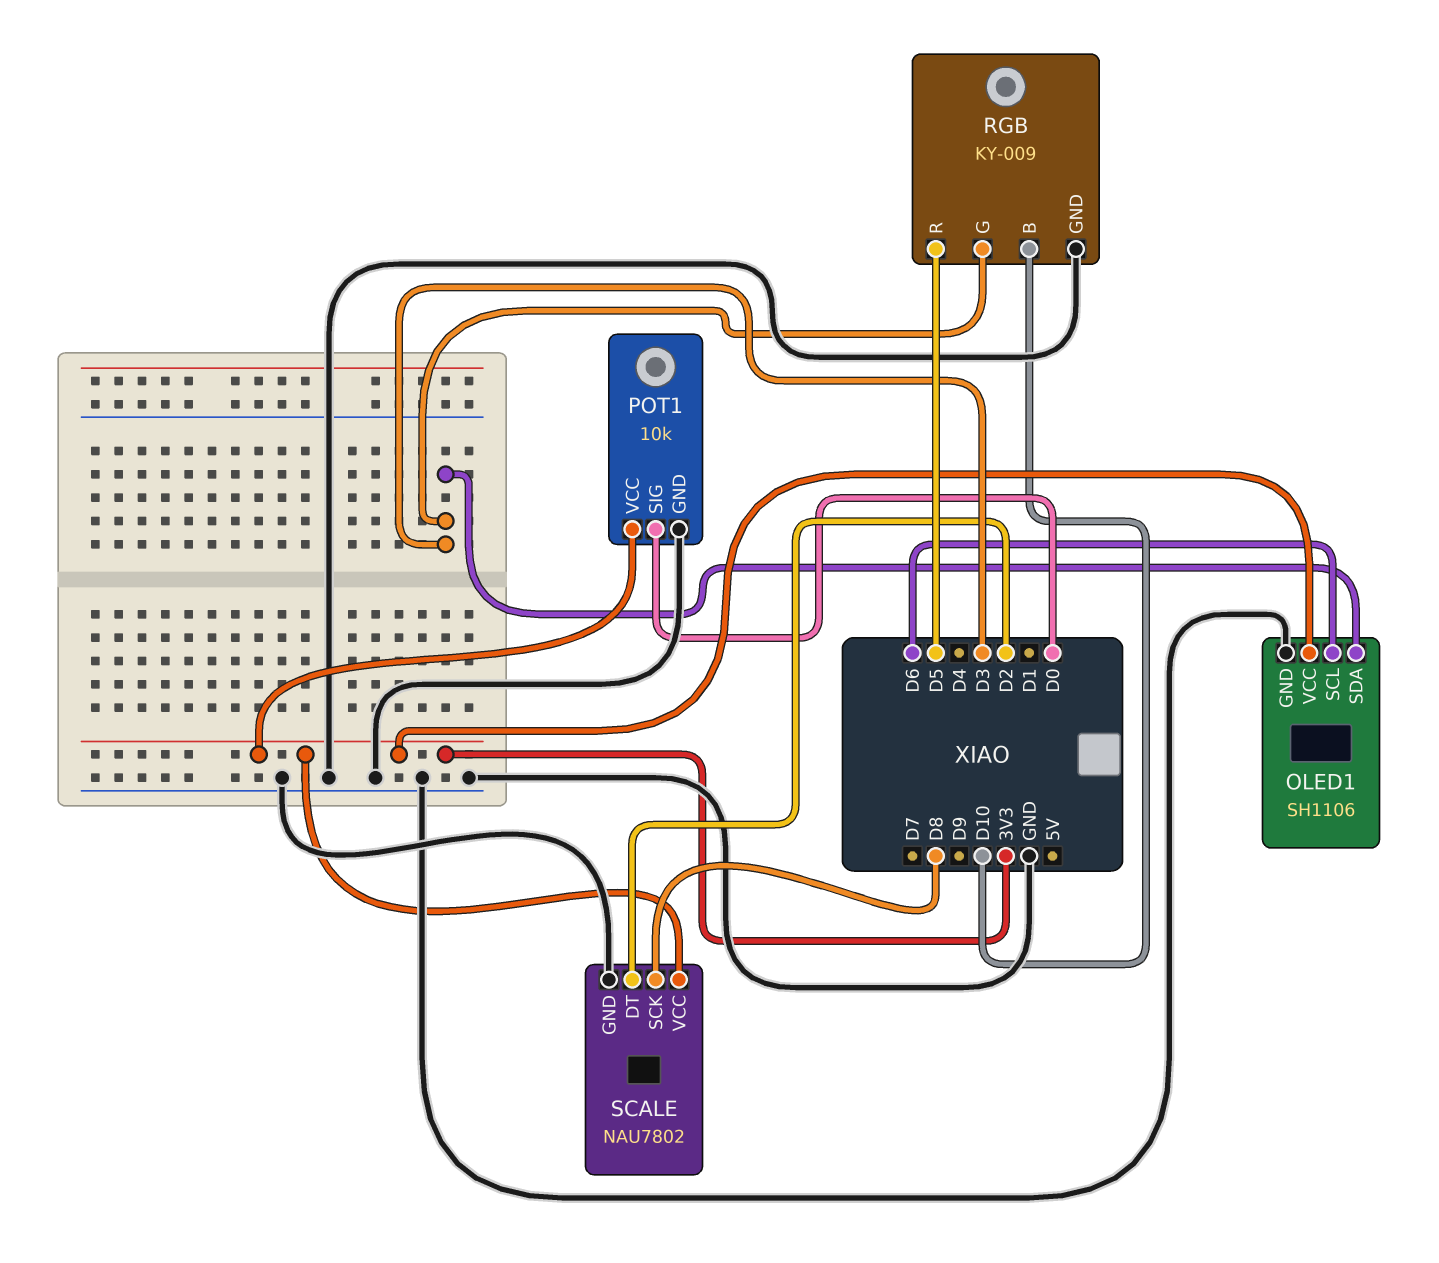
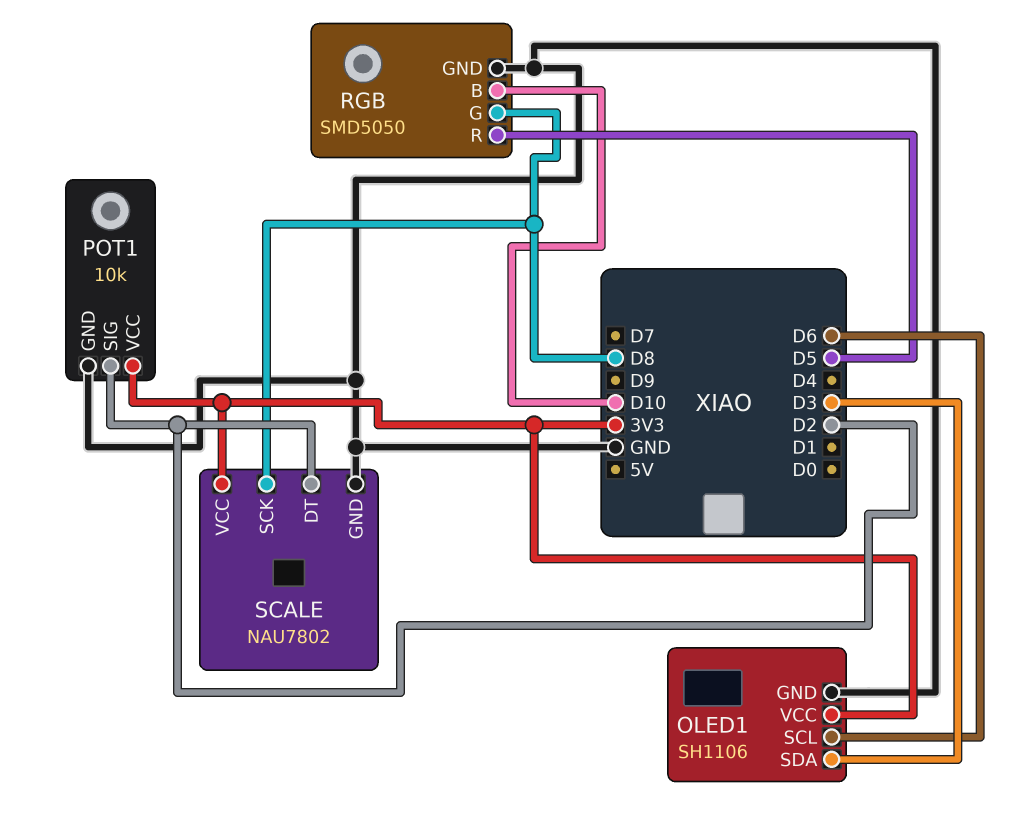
POT1 pin SIG: D0 -> D2
RGB: KY-009 -> SMD5050
RGB pin G: D3 -> D8

